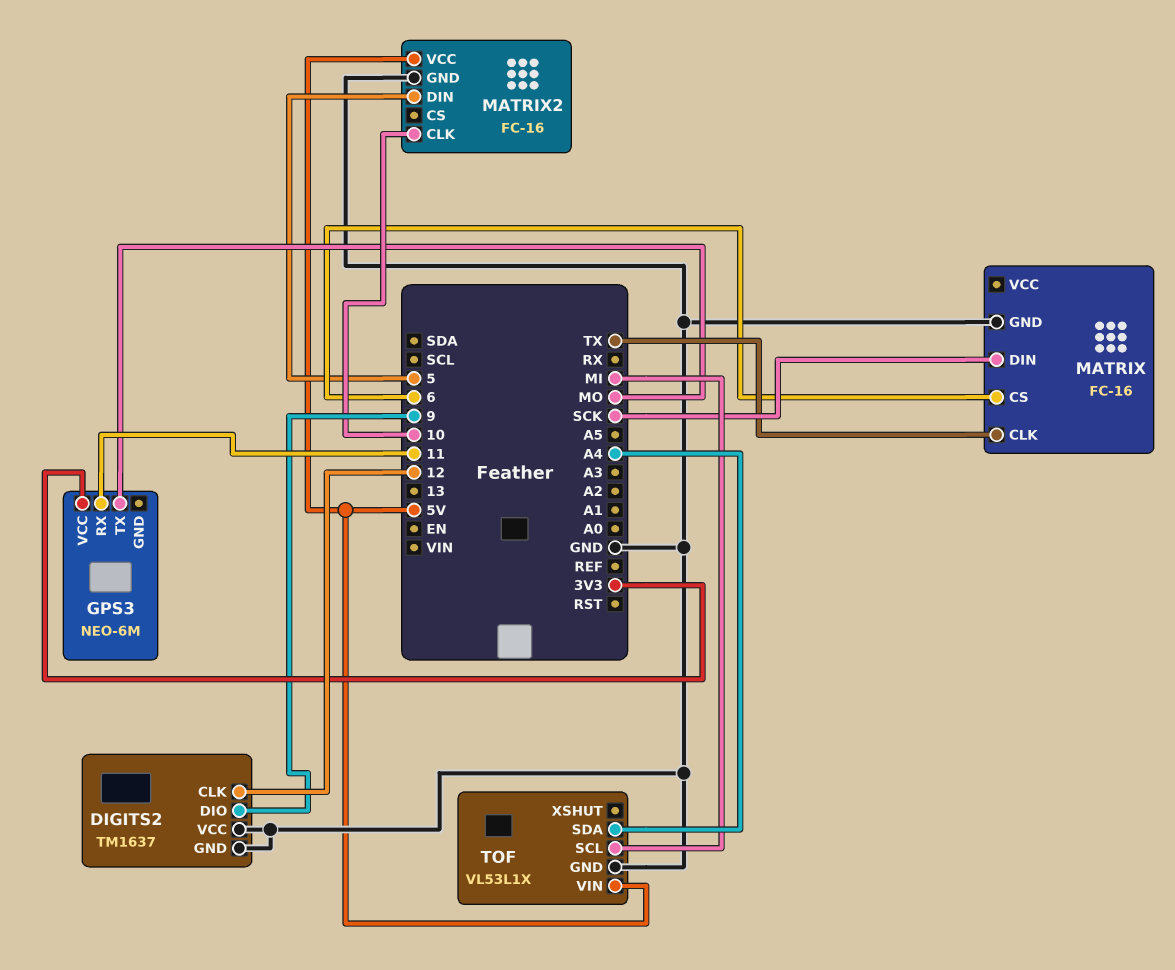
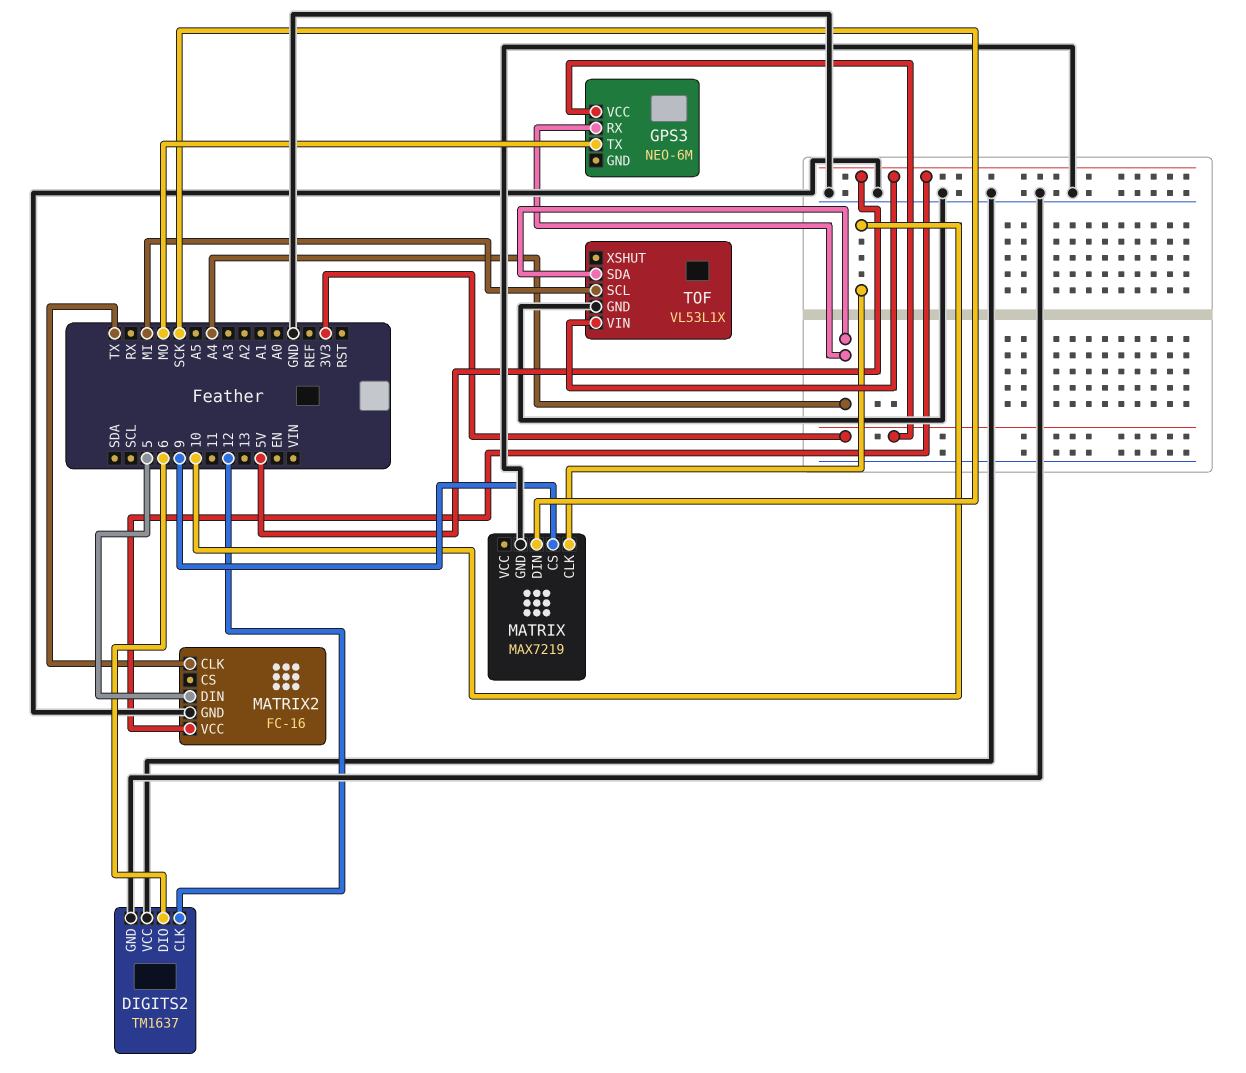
DIGITS2 pin DIO: 9 -> 6
GPS3 pin RX: 11 -> A4
MATRIX: FC-16 -> MAX7219
MATRIX pin CLK: TX -> 10
MATRIX pin CS: 6 -> 9
MATRIX2 pin CLK: 10 -> TX

